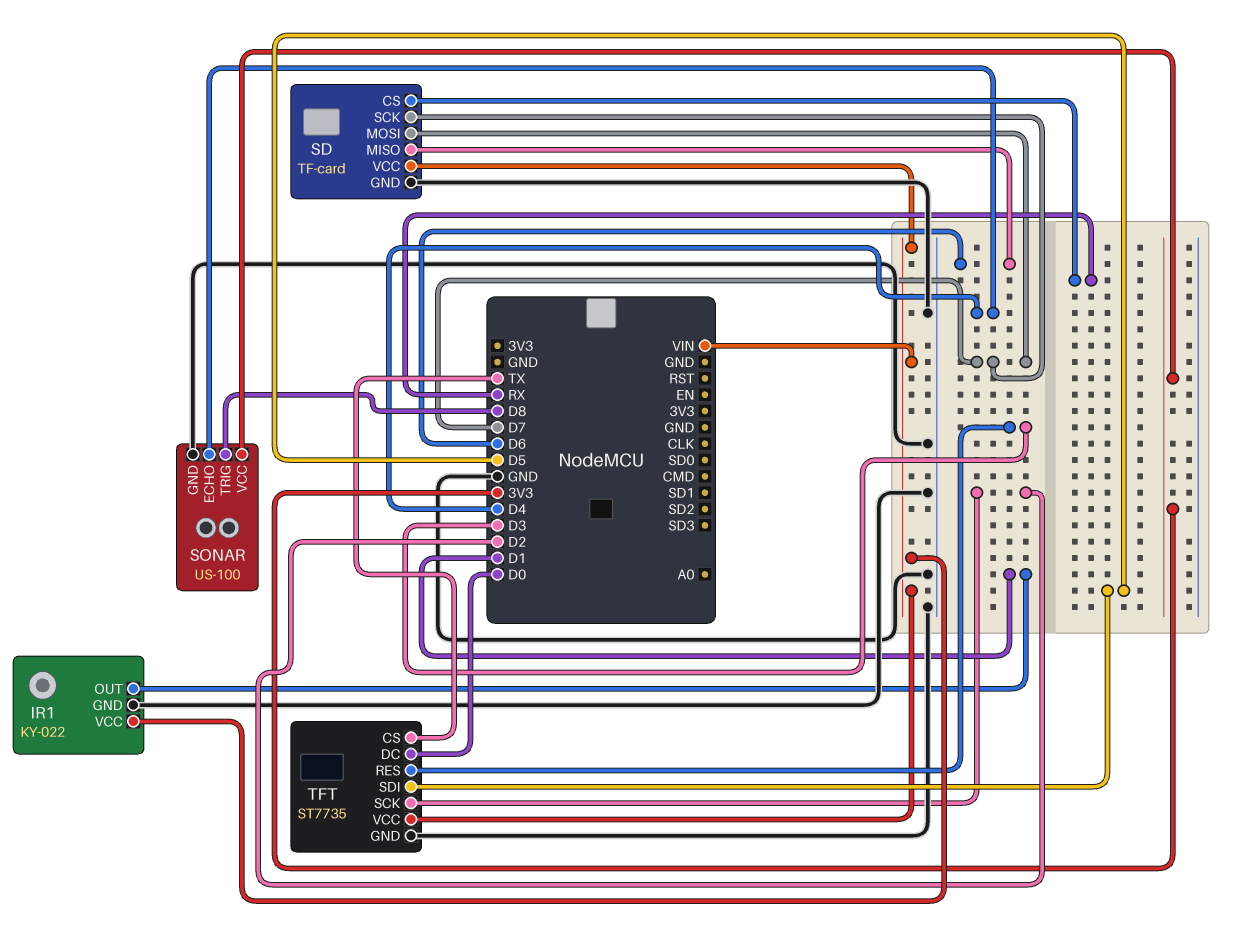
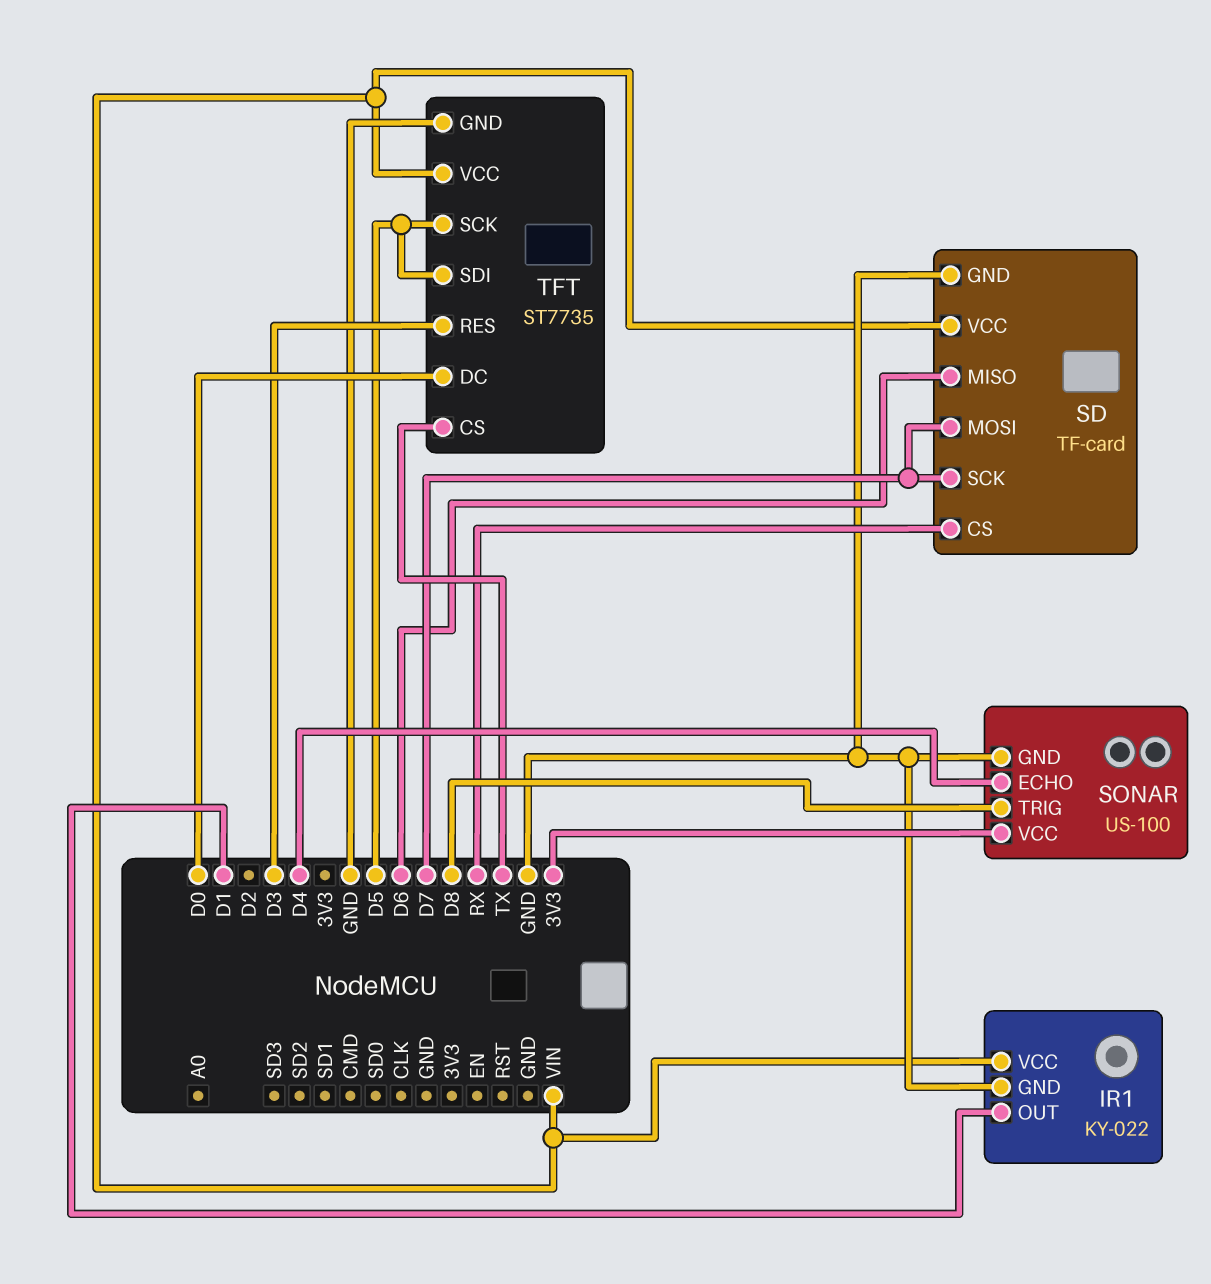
TFT pin SCK: D2 -> D5

